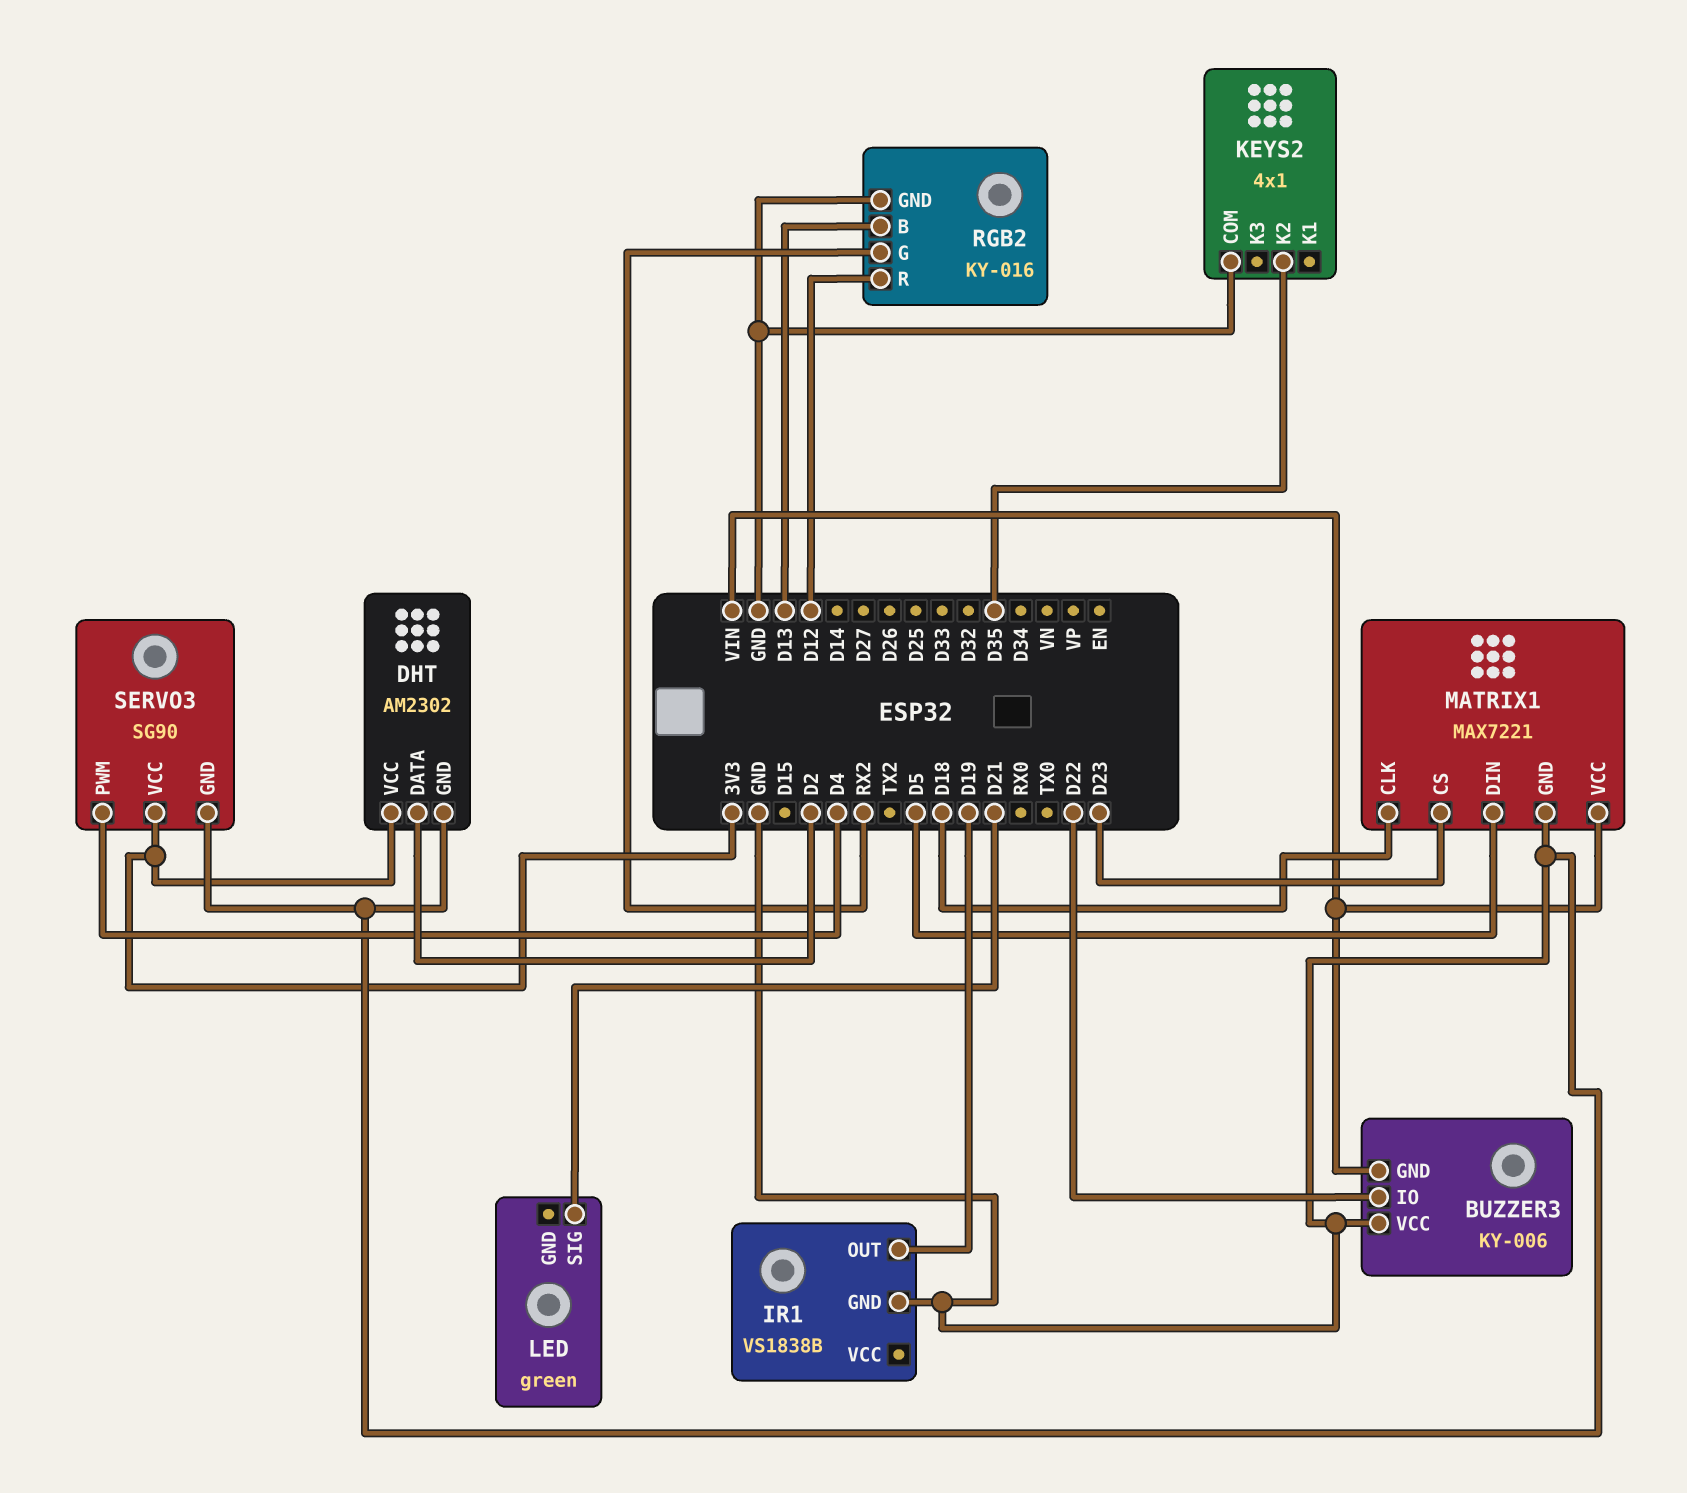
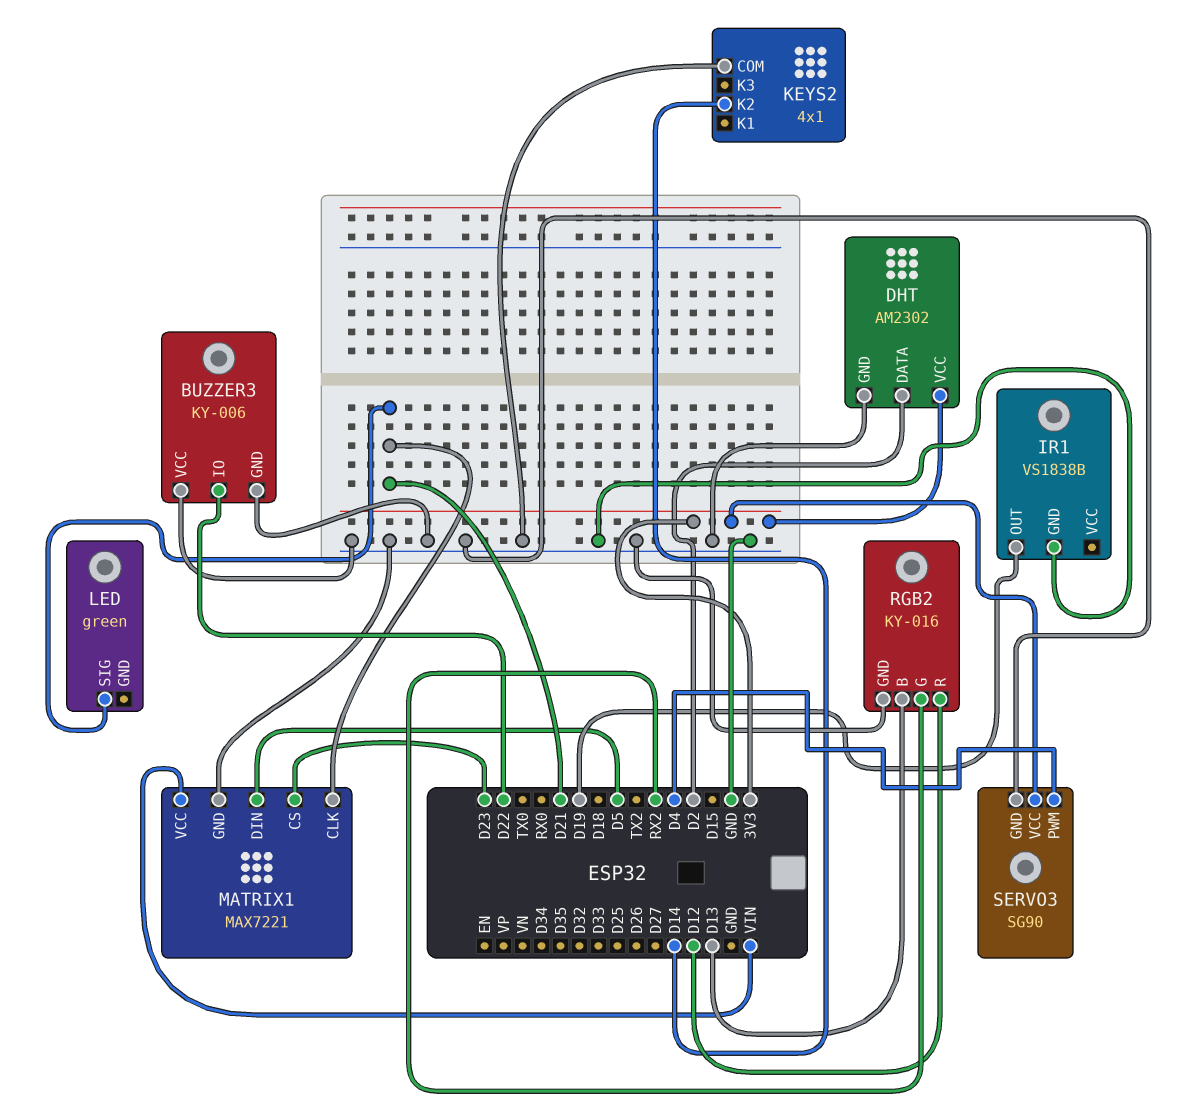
BUZZER3 pin GND: VIN -> GND
KEYS2 pin K2: D35 -> D14
MATRIX1 pin CLK: D18 -> D21

